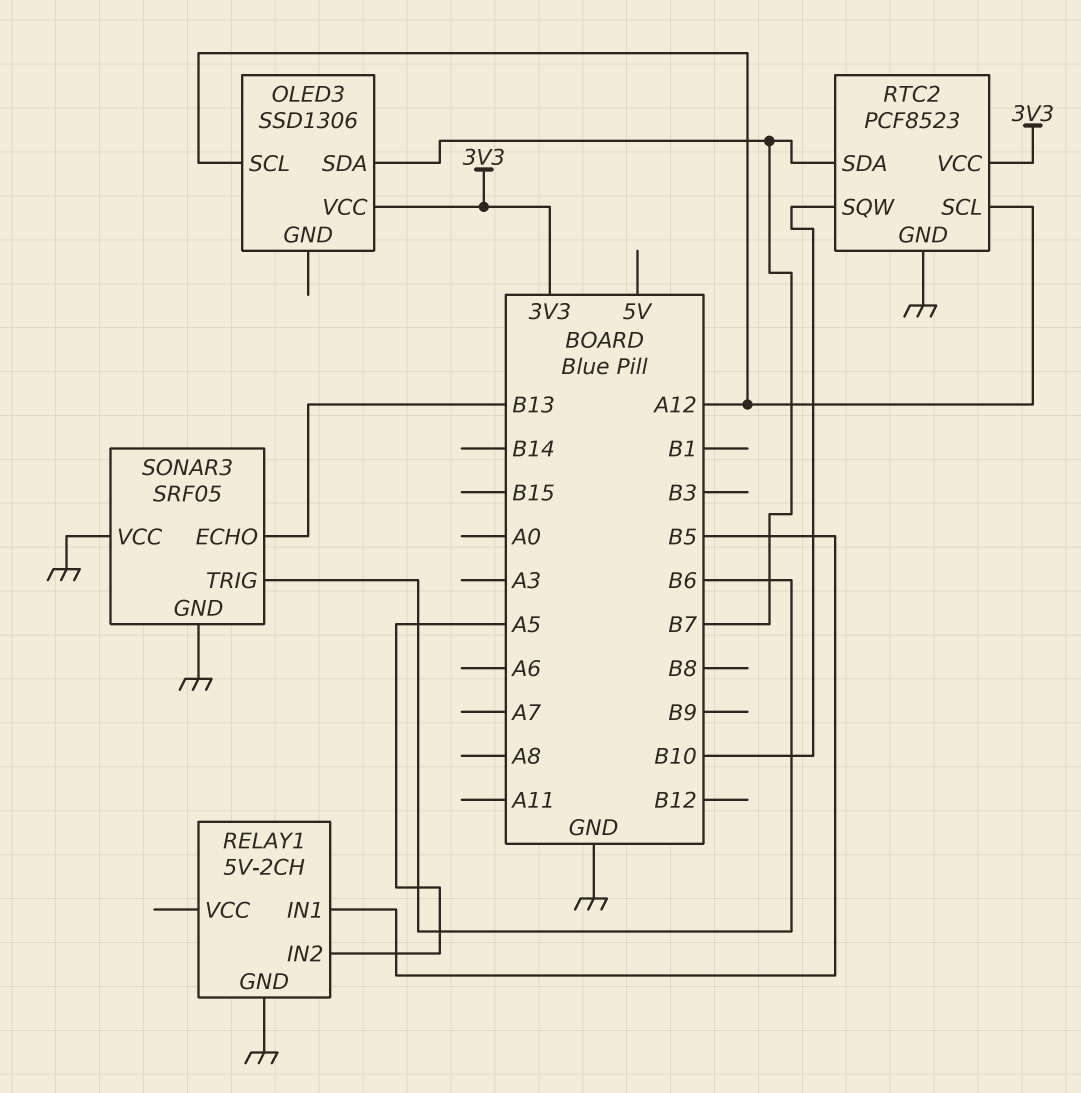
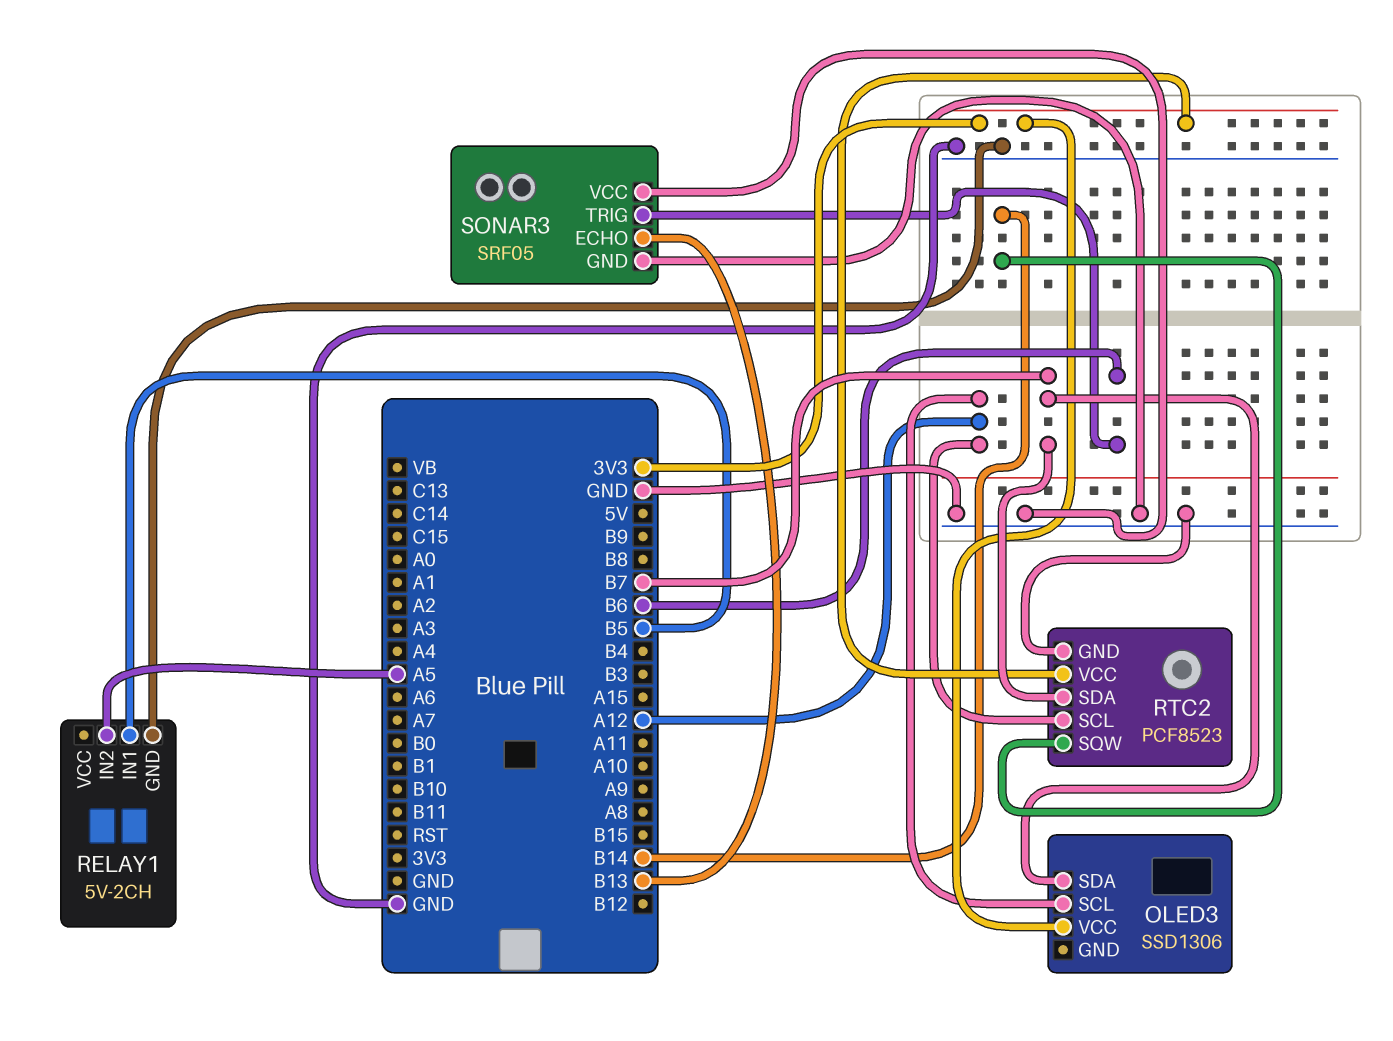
RTC2 pin SQW: B10 -> B14

